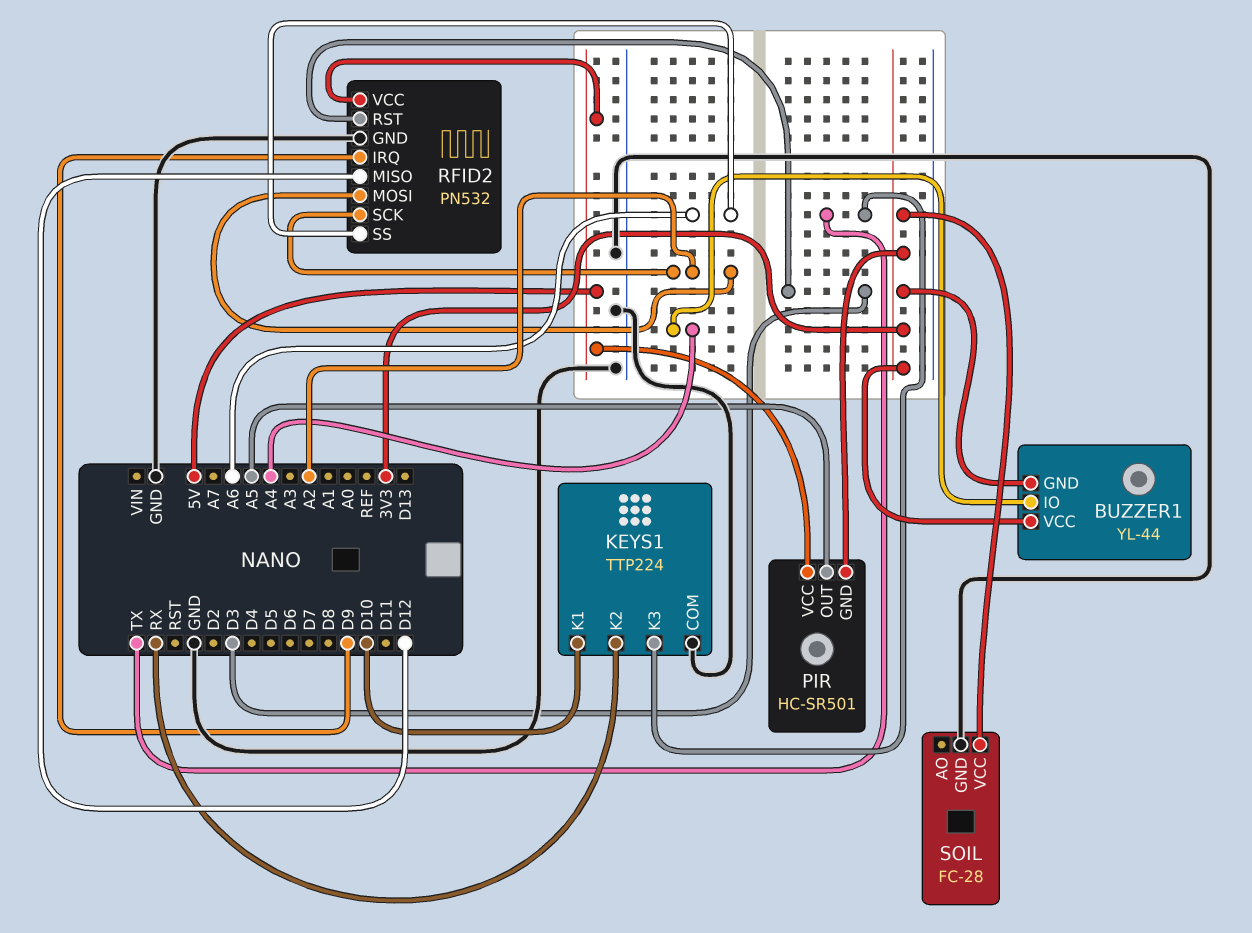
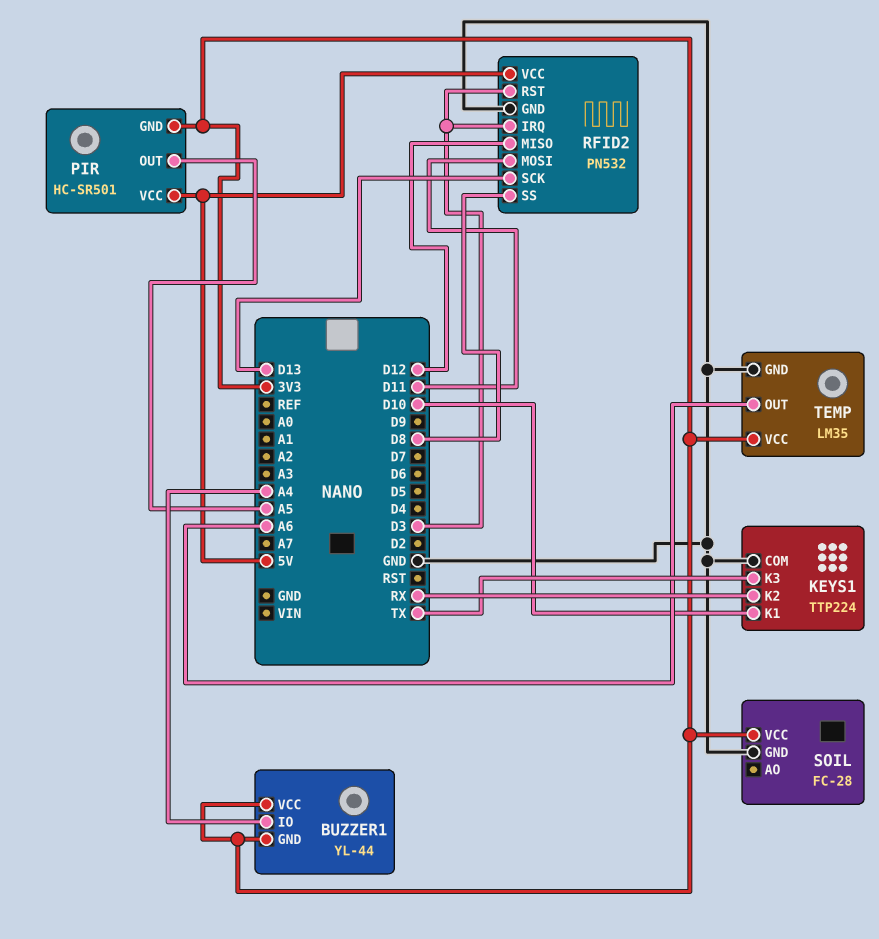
RFID2 pin IRQ: D9 -> D3
RFID2 pin MOSI: A2 -> D11
RFID2 pin SCK: A2 -> D13
RFID2 pin SS: A6 -> D8
TEMP: none -> LM35
TEMP pin GND: none -> GND
TEMP pin OUT: none -> A6
TEMP pin VCC: none -> 3V3

